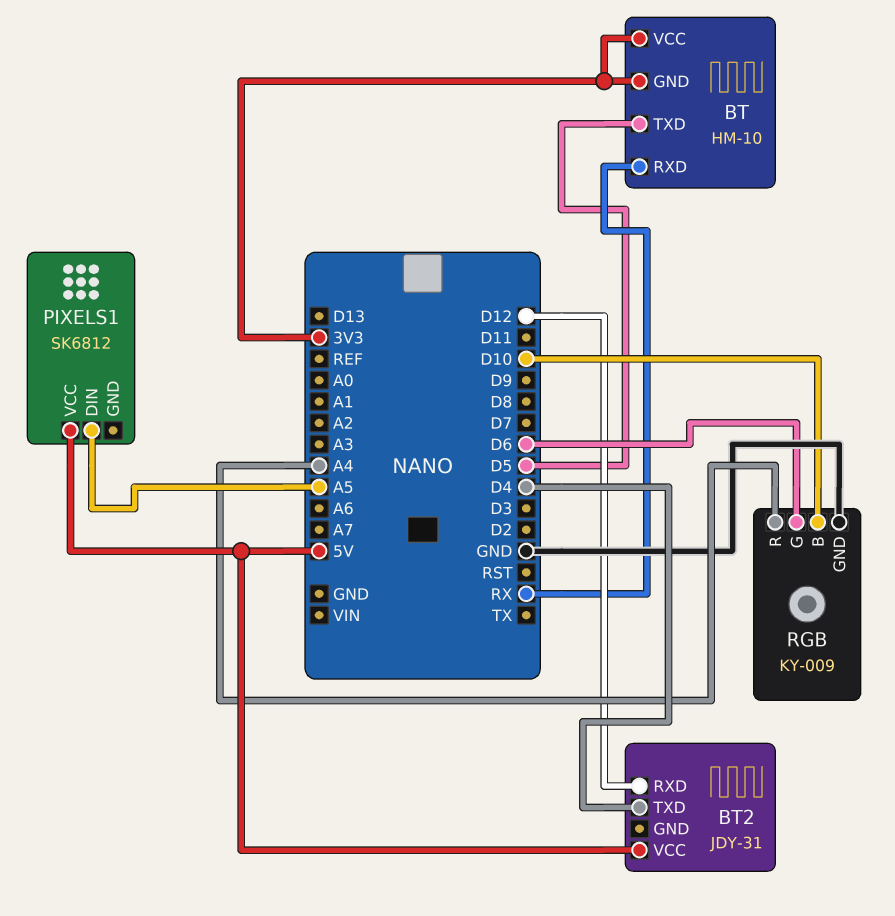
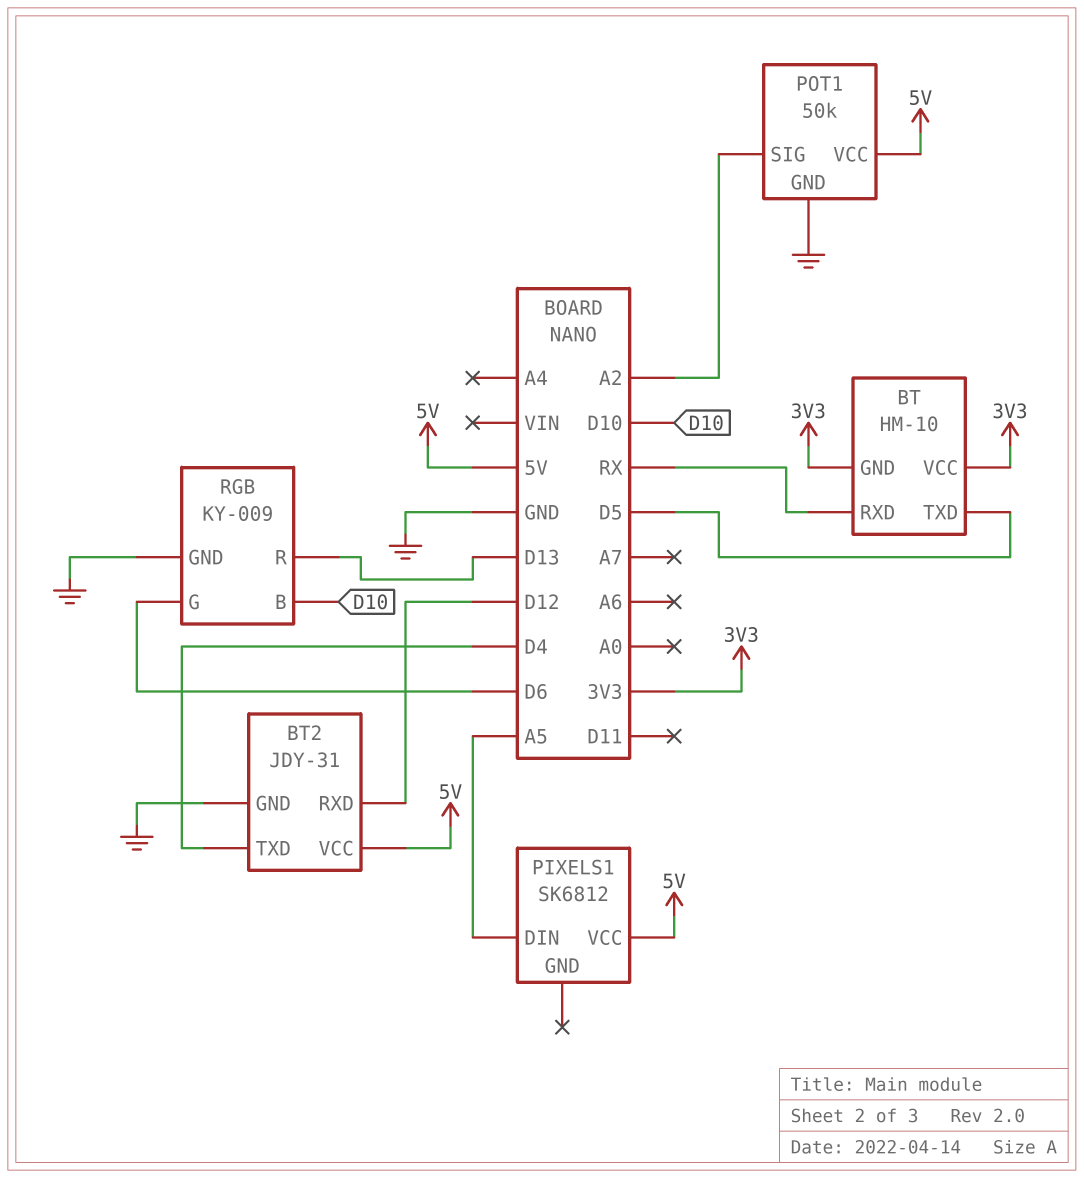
BT2 pin GND: none -> GND
POT1: none -> 50k
POT1 pin GND: none -> GND
POT1 pin SIG: none -> A2
POT1 pin VCC: none -> 5V
RGB pin R: A4 -> D13

